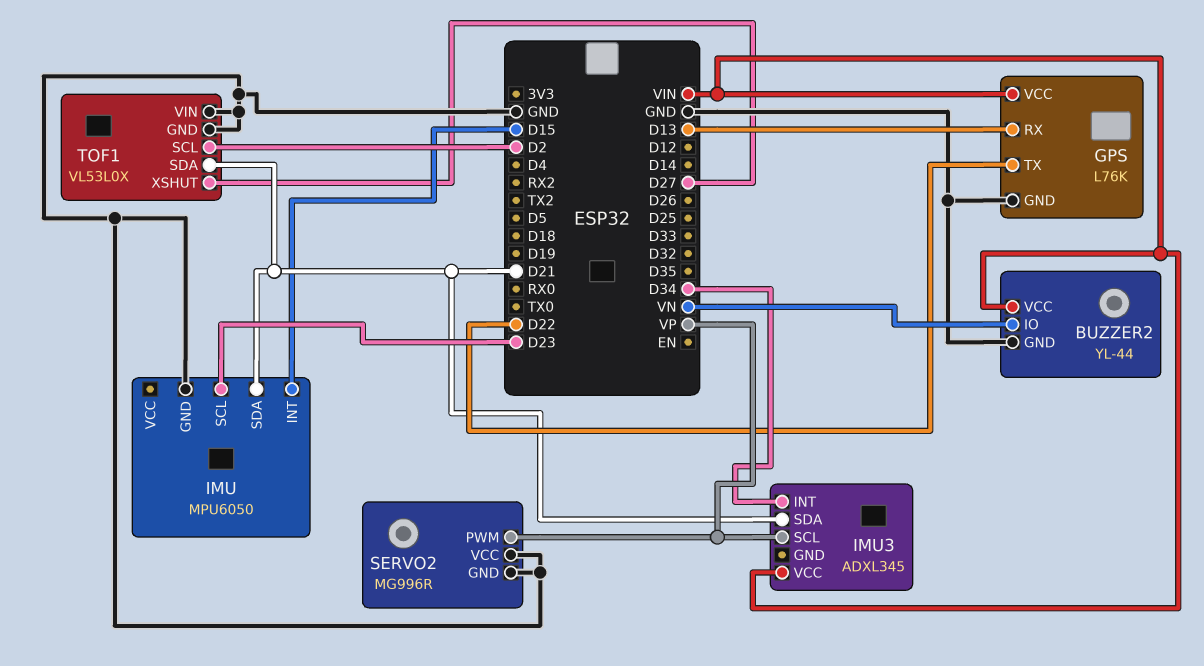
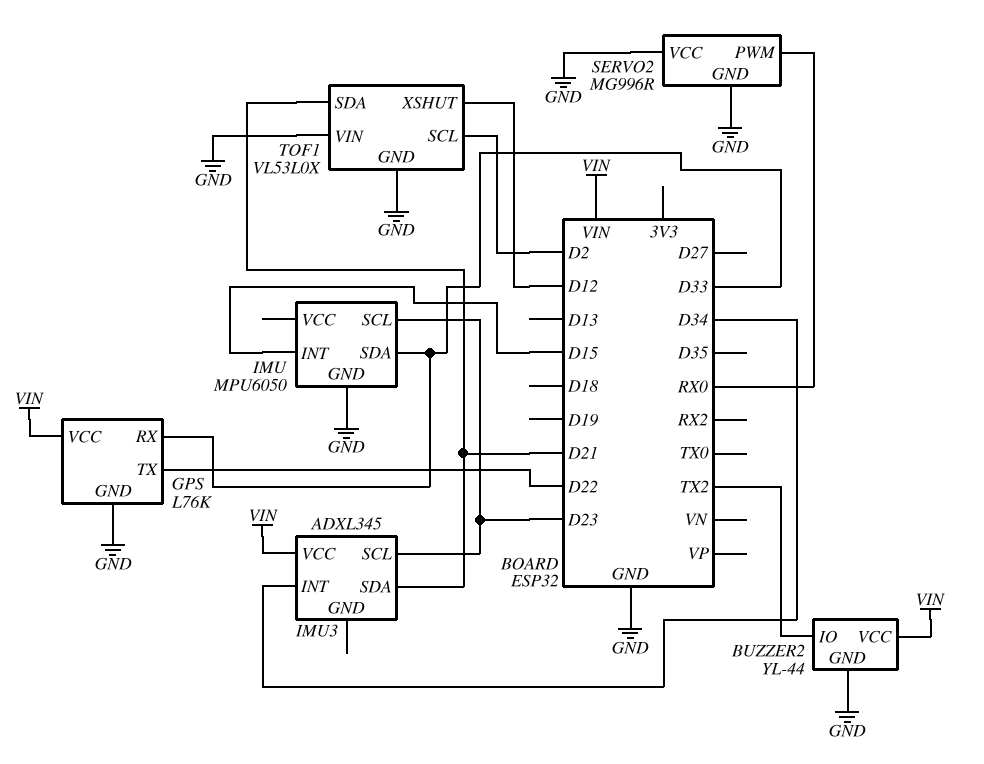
BUZZER2 pin IO: VN -> TX2
GPS pin RX: D13 -> D33
IMU pin SDA: D21 -> D33
IMU3 pin SCL: VP -> D23
SERVO2 pin PWM: VP -> RX0
TOF1 pin XSHUT: D27 -> D12

